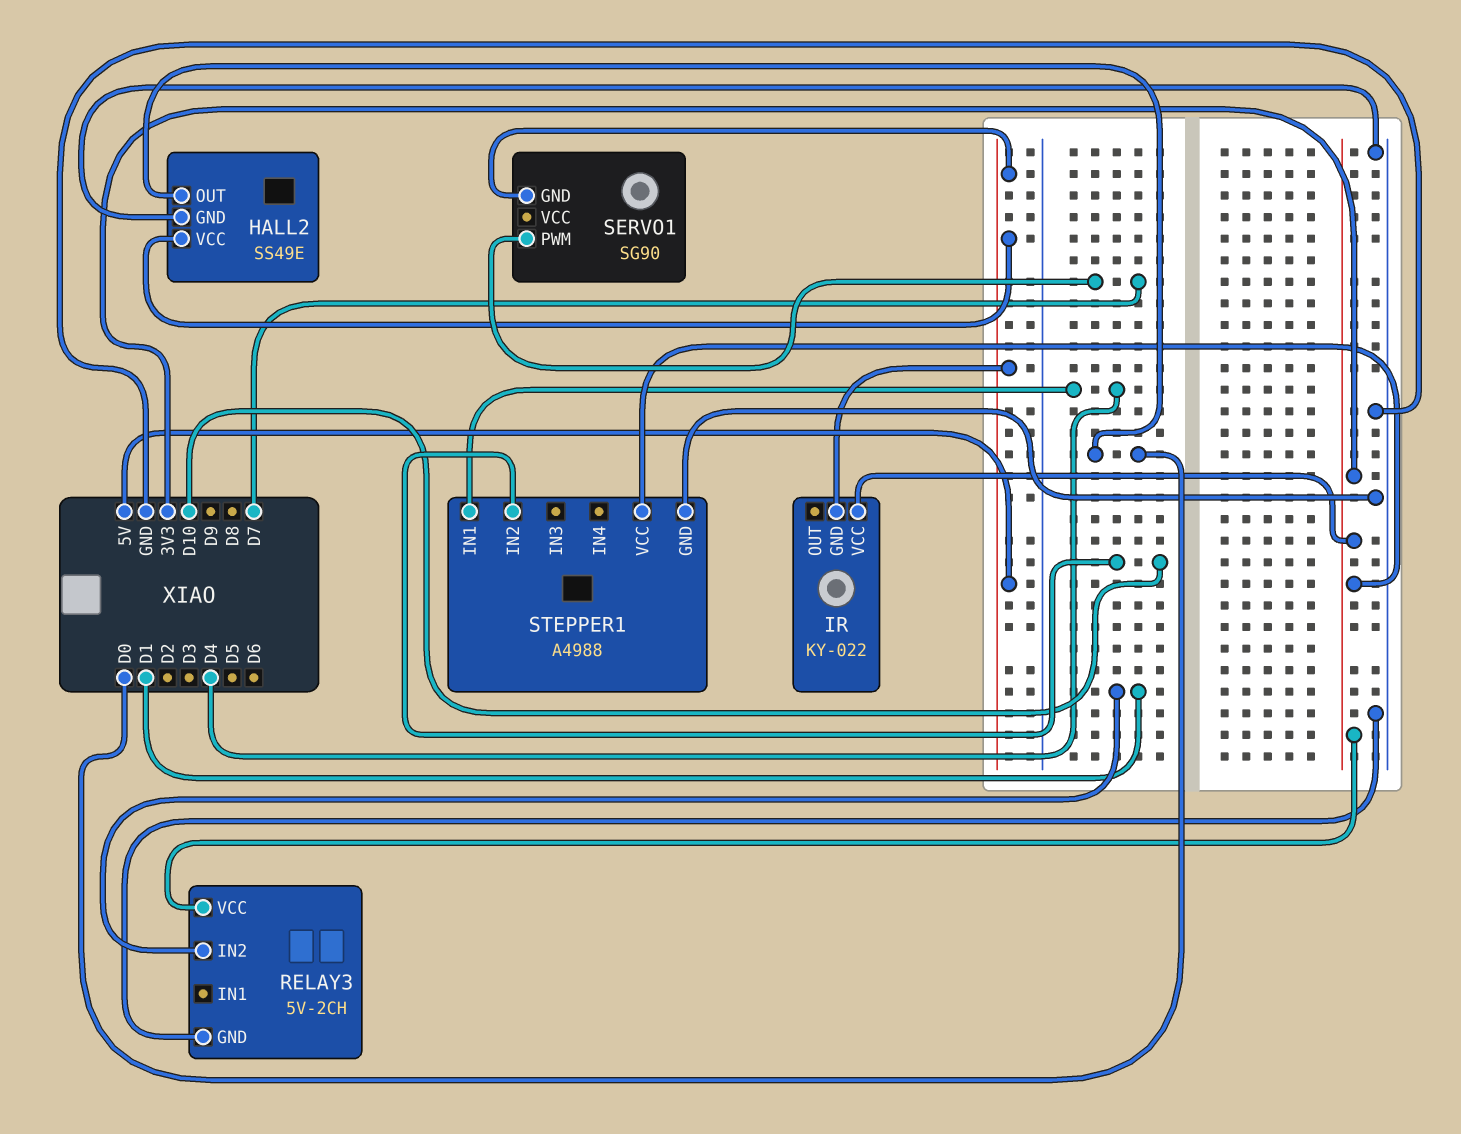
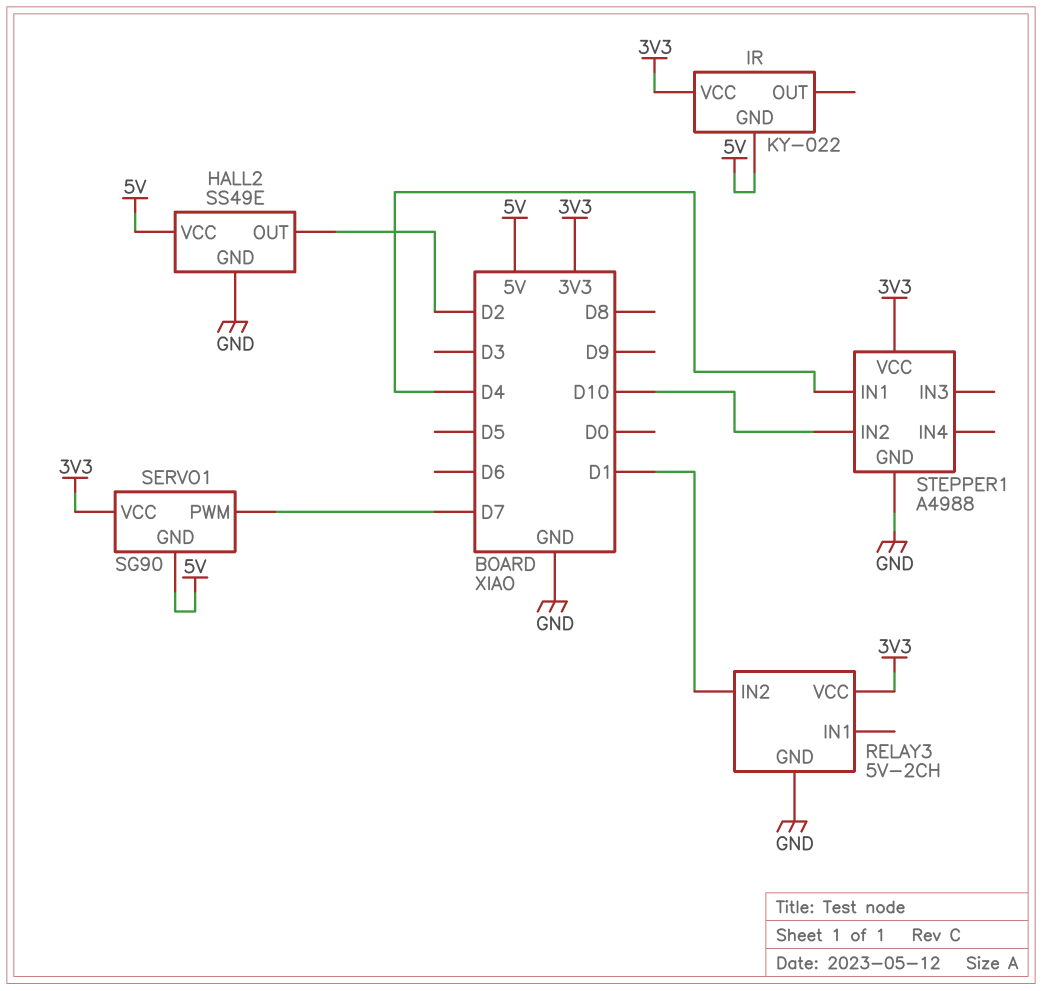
HALL2 pin OUT: D0 -> D2
SERVO1 pin VCC: none -> 3V3

